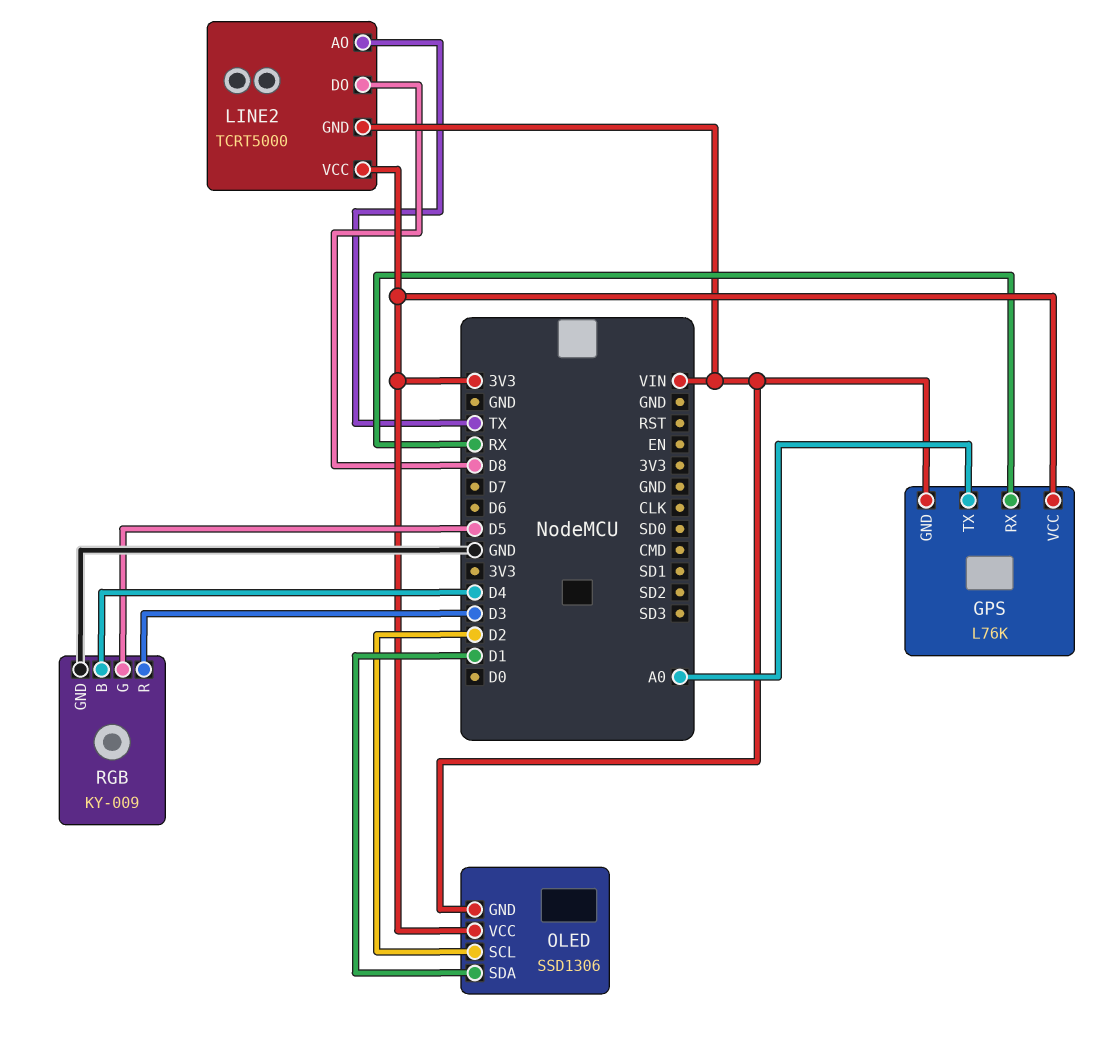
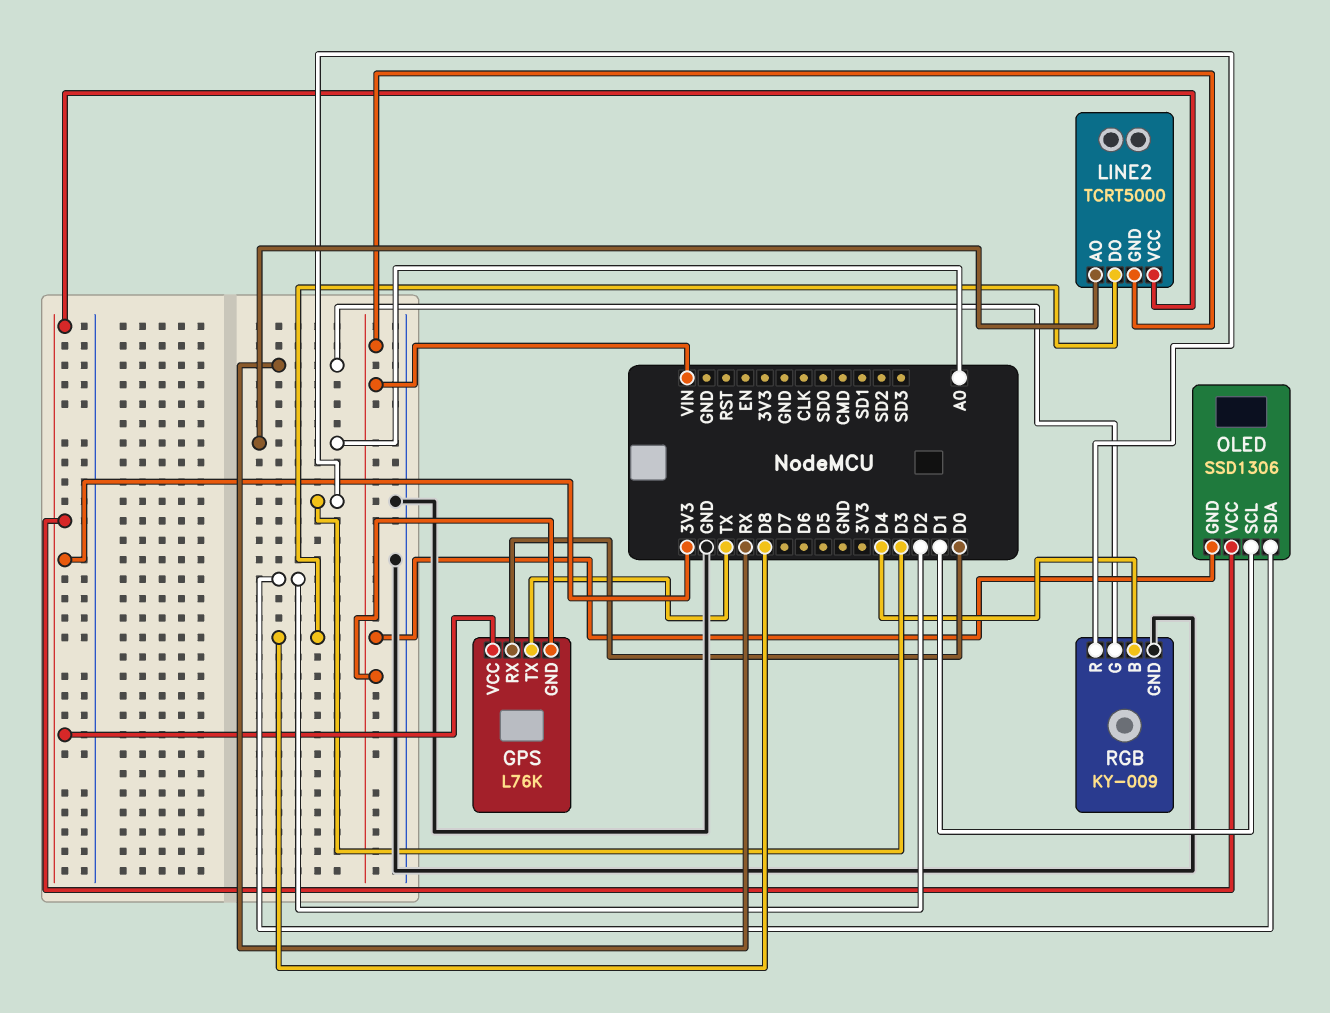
GPS pin RX: RX -> D0
GPS pin TX: A0 -> TX
LINE2 pin AO: TX -> A0
OLED pin SCL: D2 -> D1
OLED pin SDA: D1 -> D2
RGB pin G: D5 -> RX

